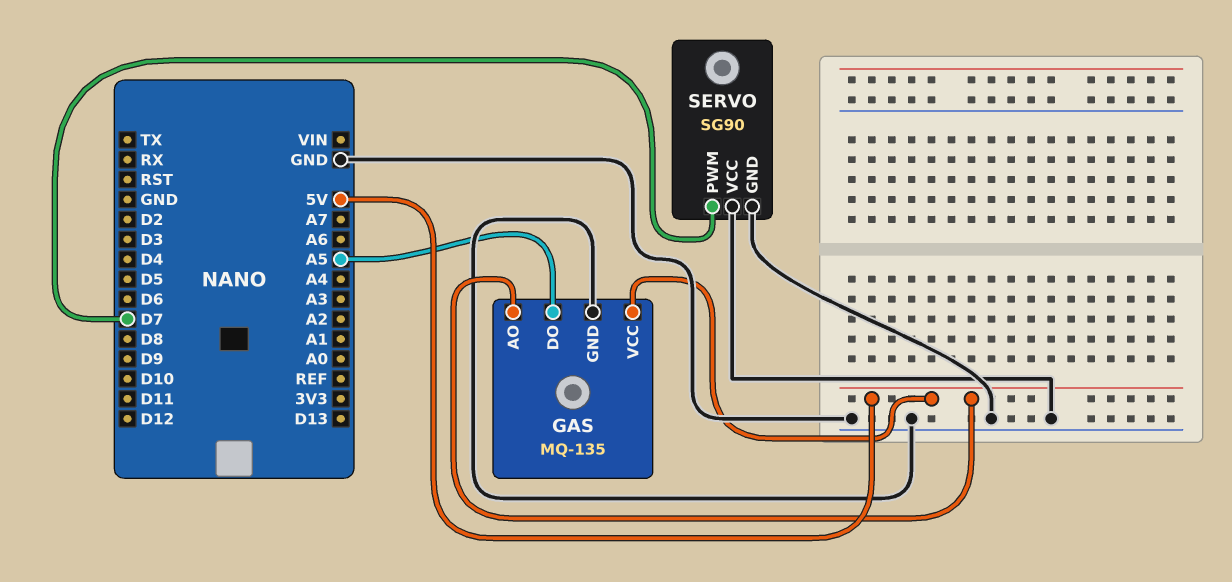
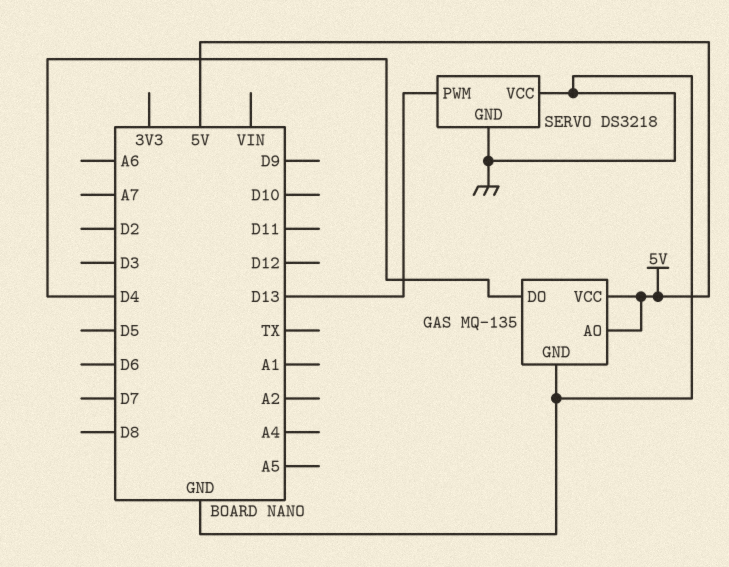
GAS pin DO: A5 -> D4
SERVO: SG90 -> DS3218
SERVO pin PWM: D7 -> D13

